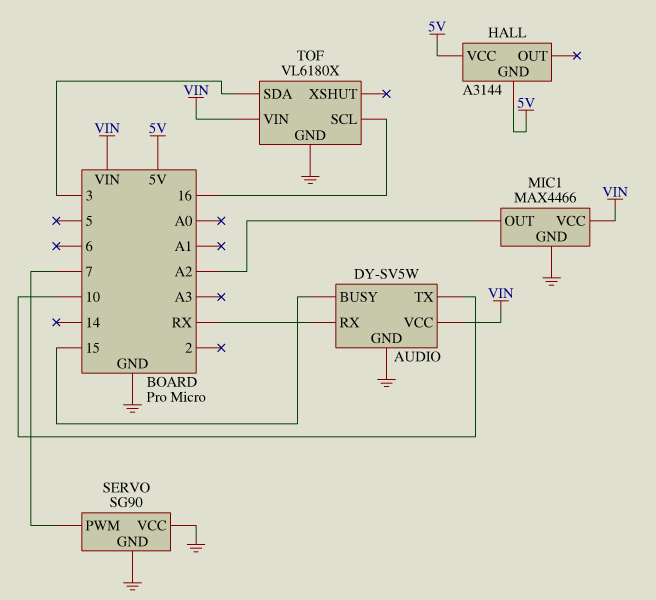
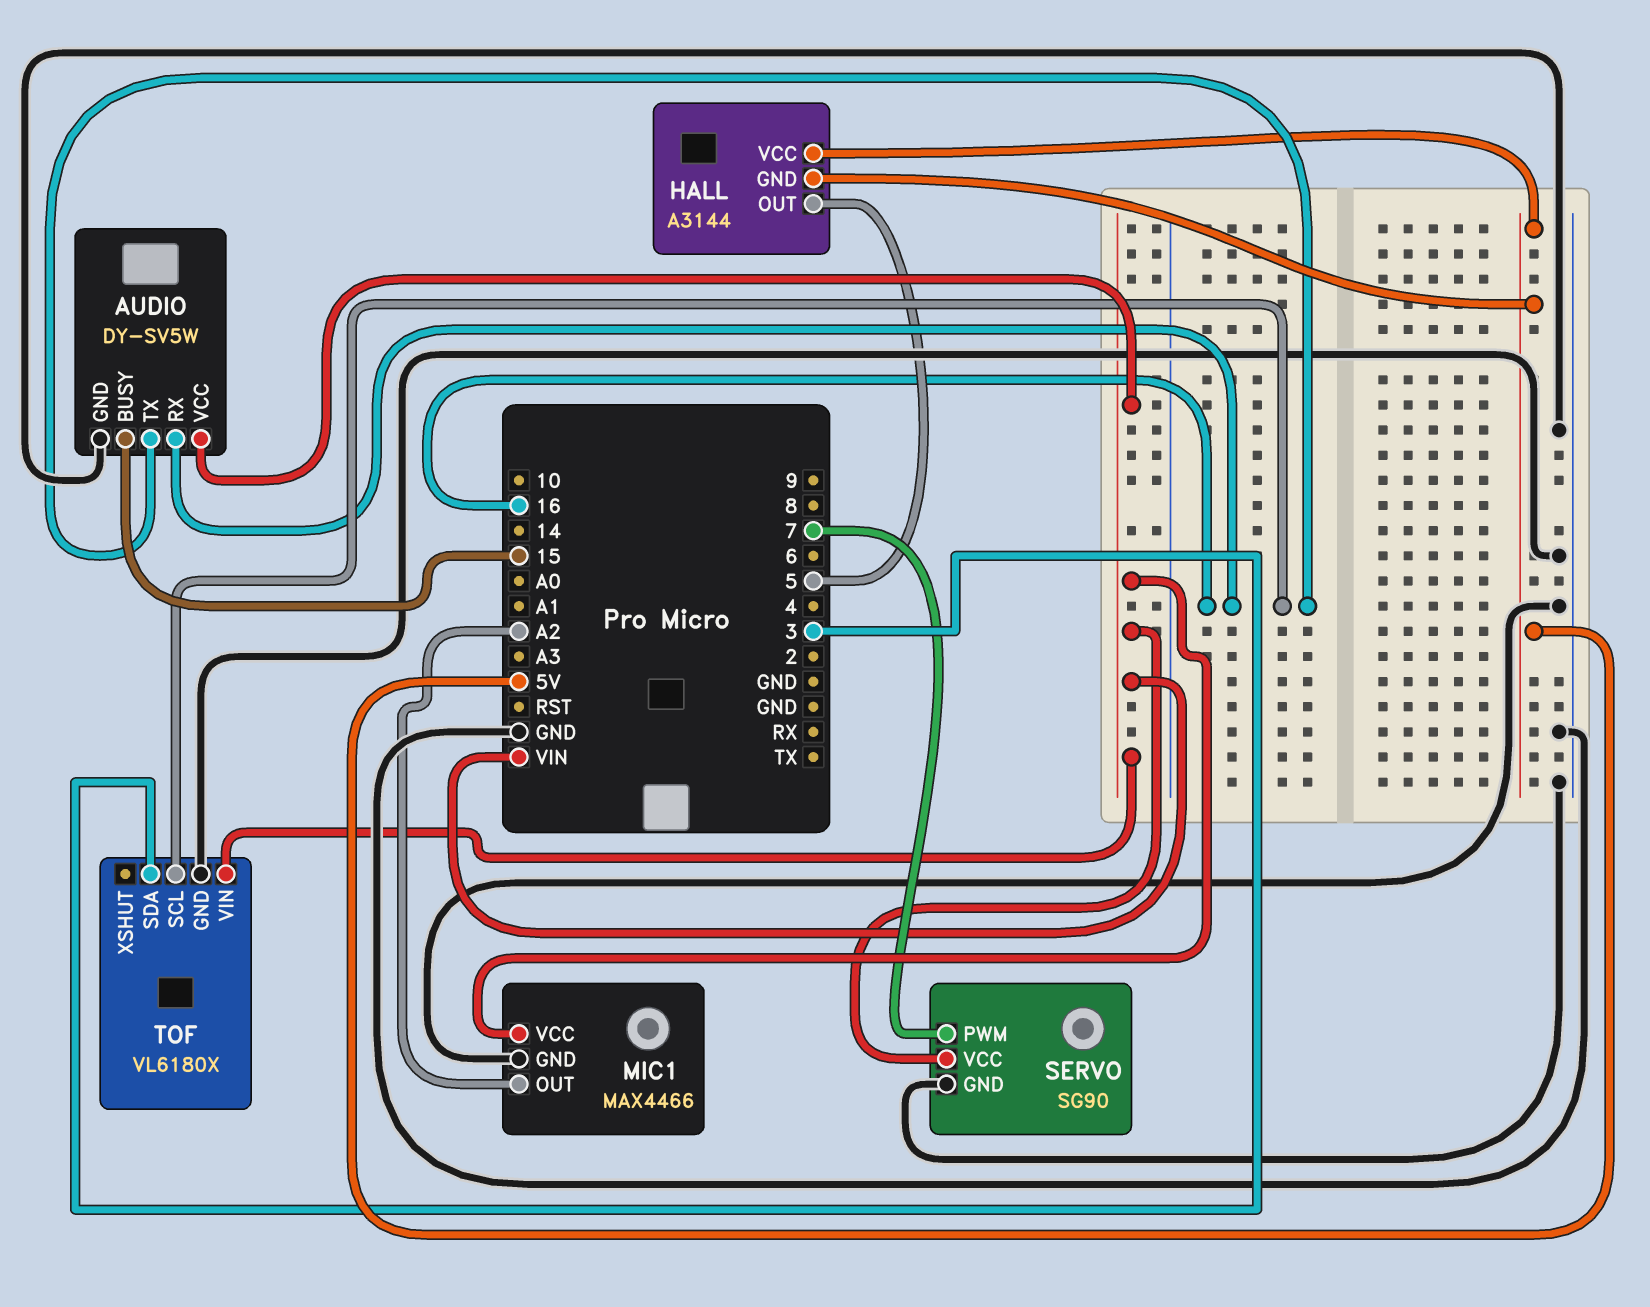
AUDIO pin RX: RX -> 16
AUDIO pin TX: 10 -> 16
HALL pin OUT: none -> 5
SERVO pin VCC: GND -> VIN

